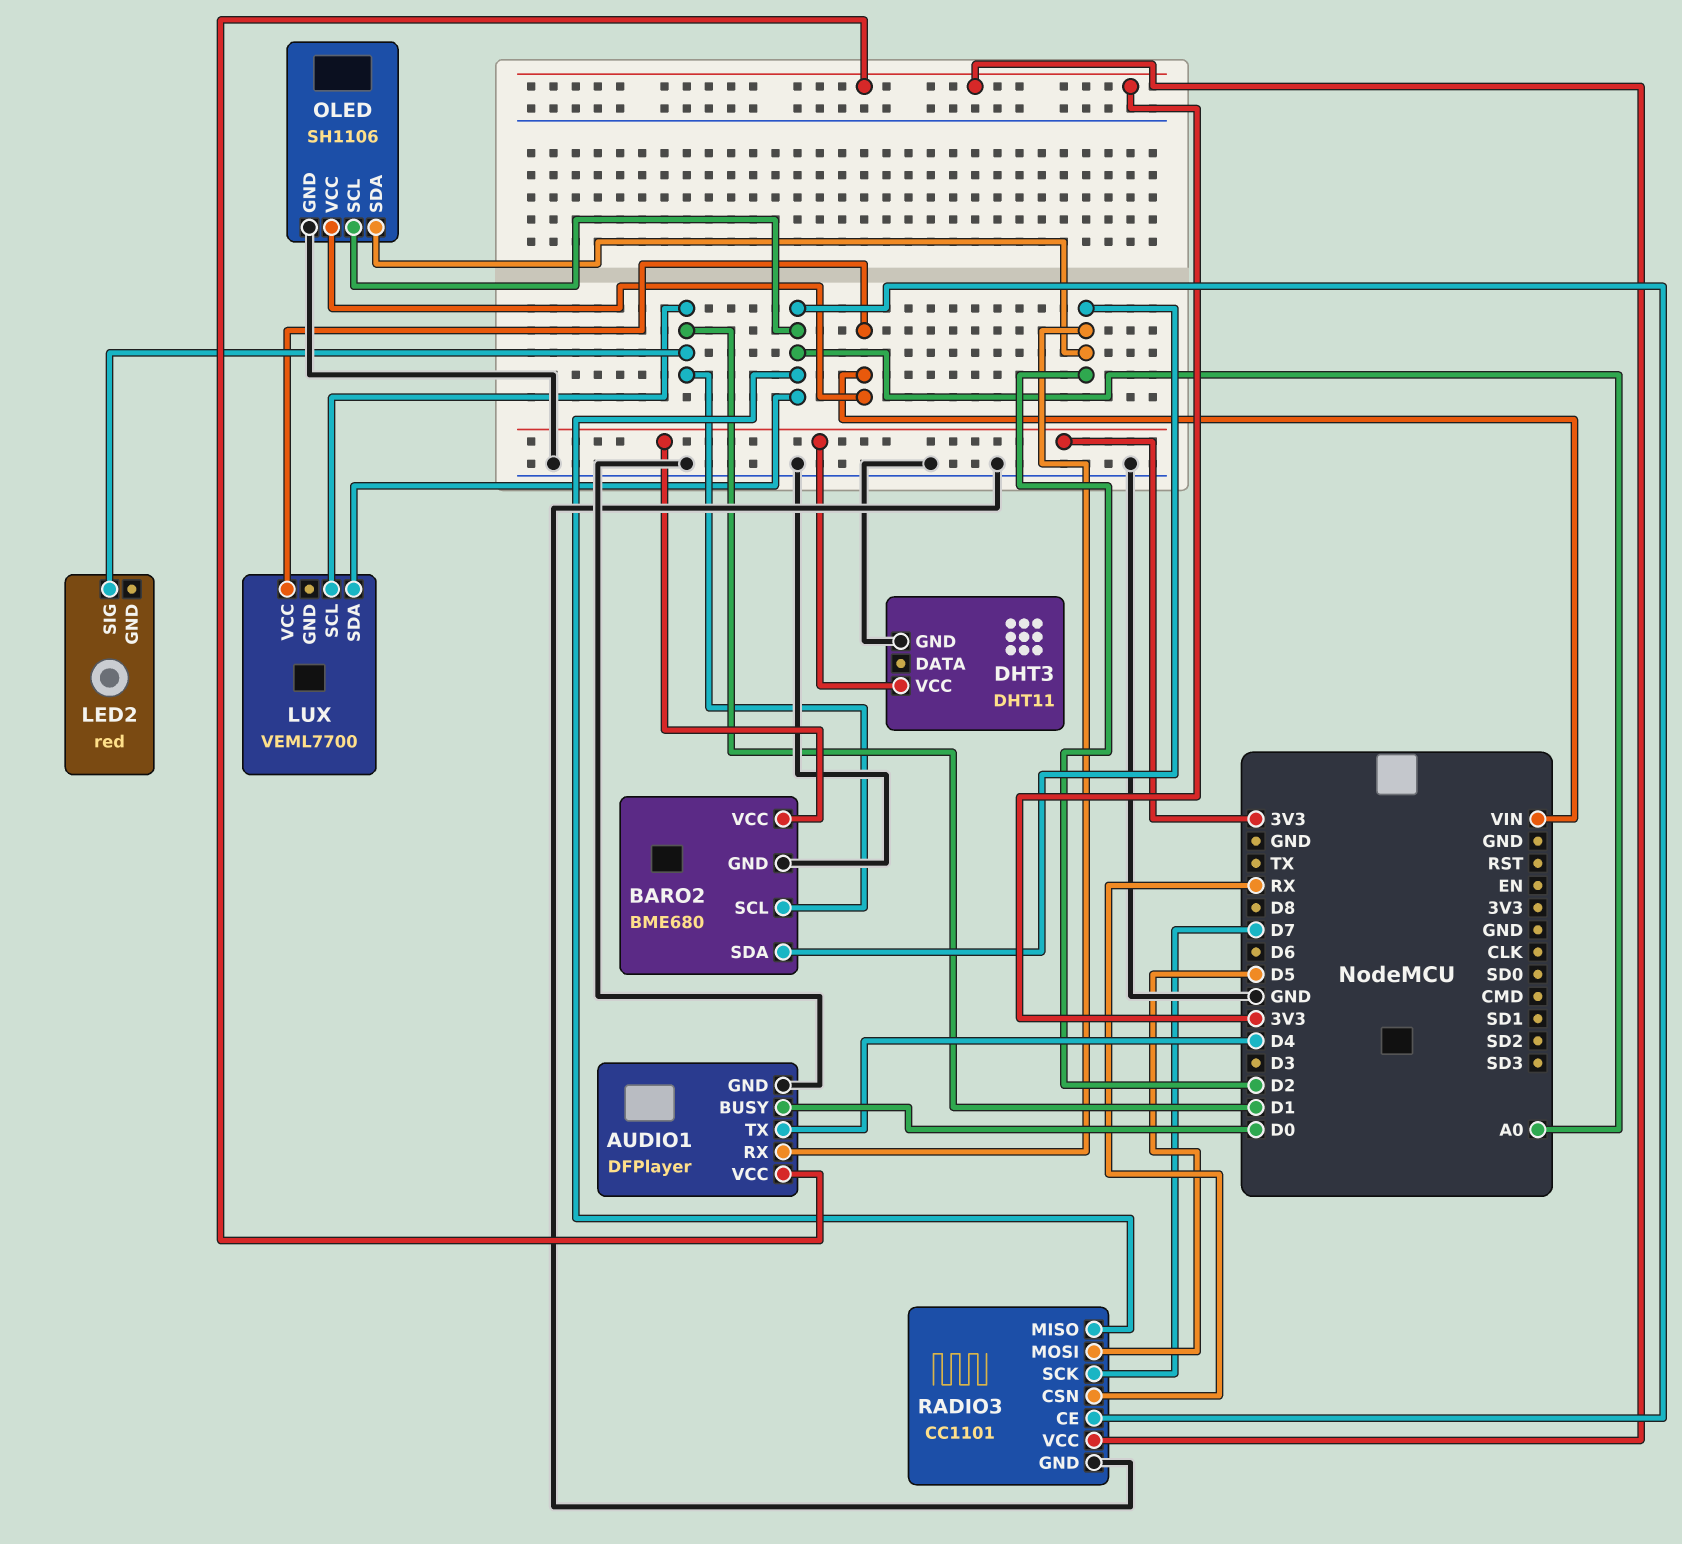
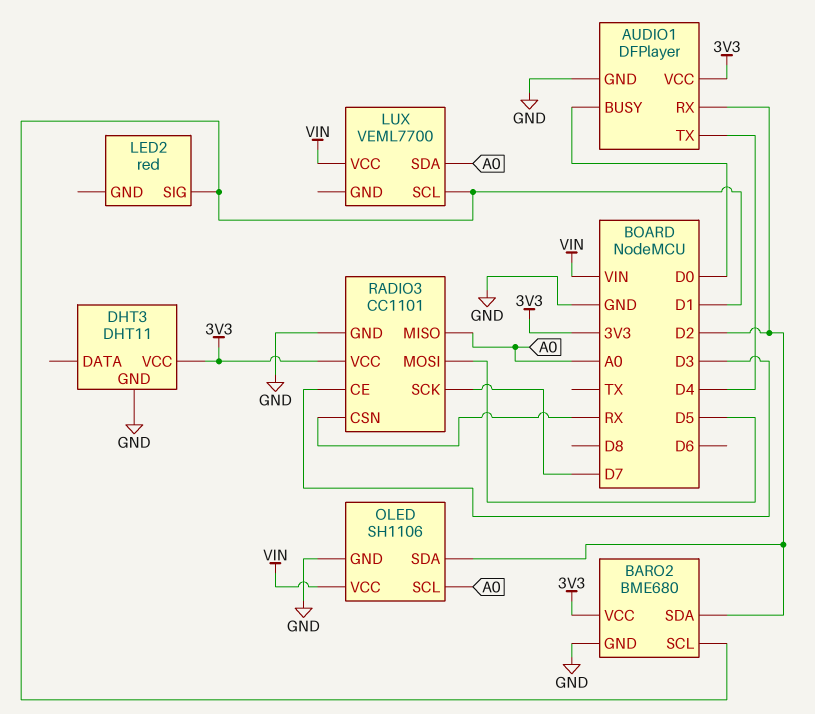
RADIO3 pin CE: A0 -> D3

